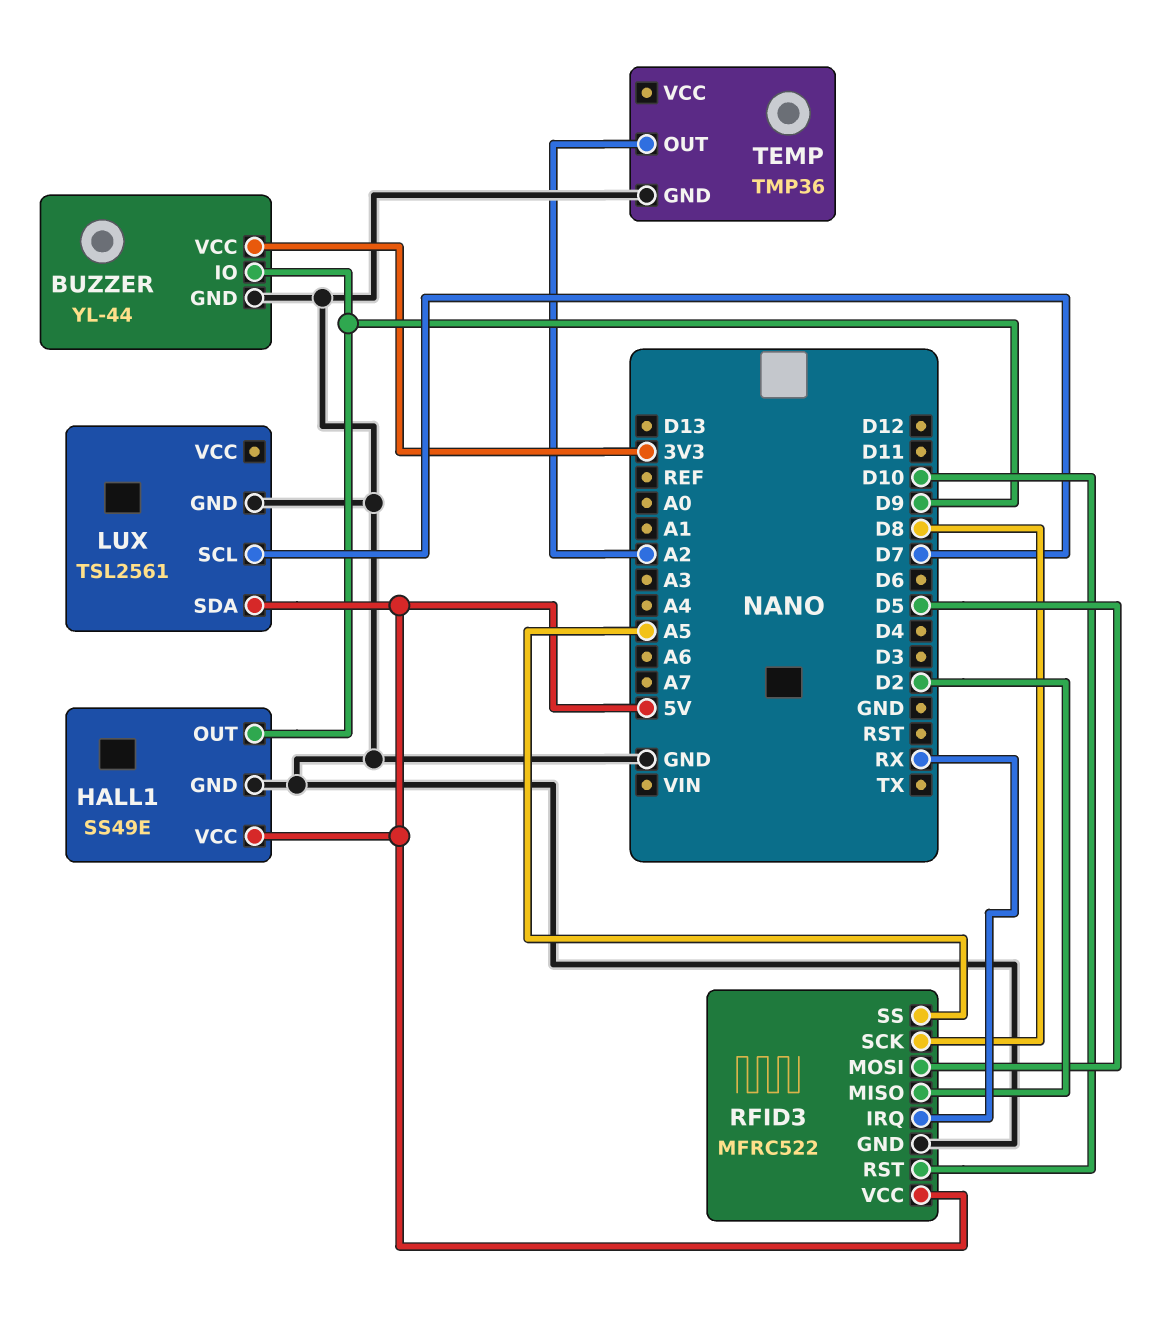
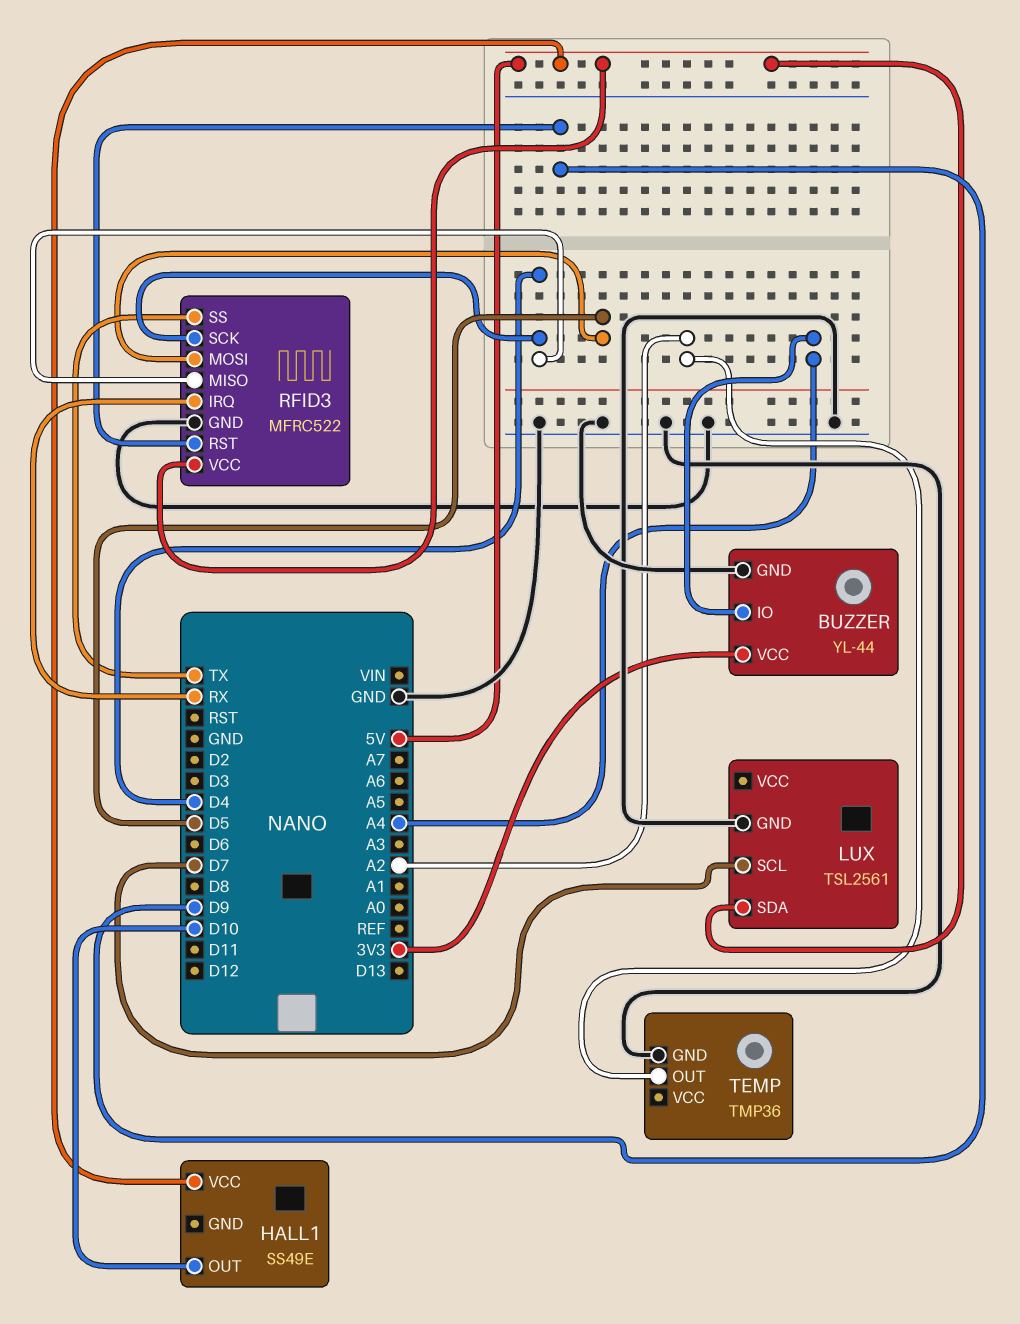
BUZZER pin IO: D9 -> A4
HALL1 pin GND: GND -> none
HALL1 pin OUT: D9 -> D10
RFID3 pin MISO: D2 -> D4
RFID3 pin RST: D10 -> D9
RFID3 pin SCK: D8 -> D4
RFID3 pin SS: A5 -> TX

